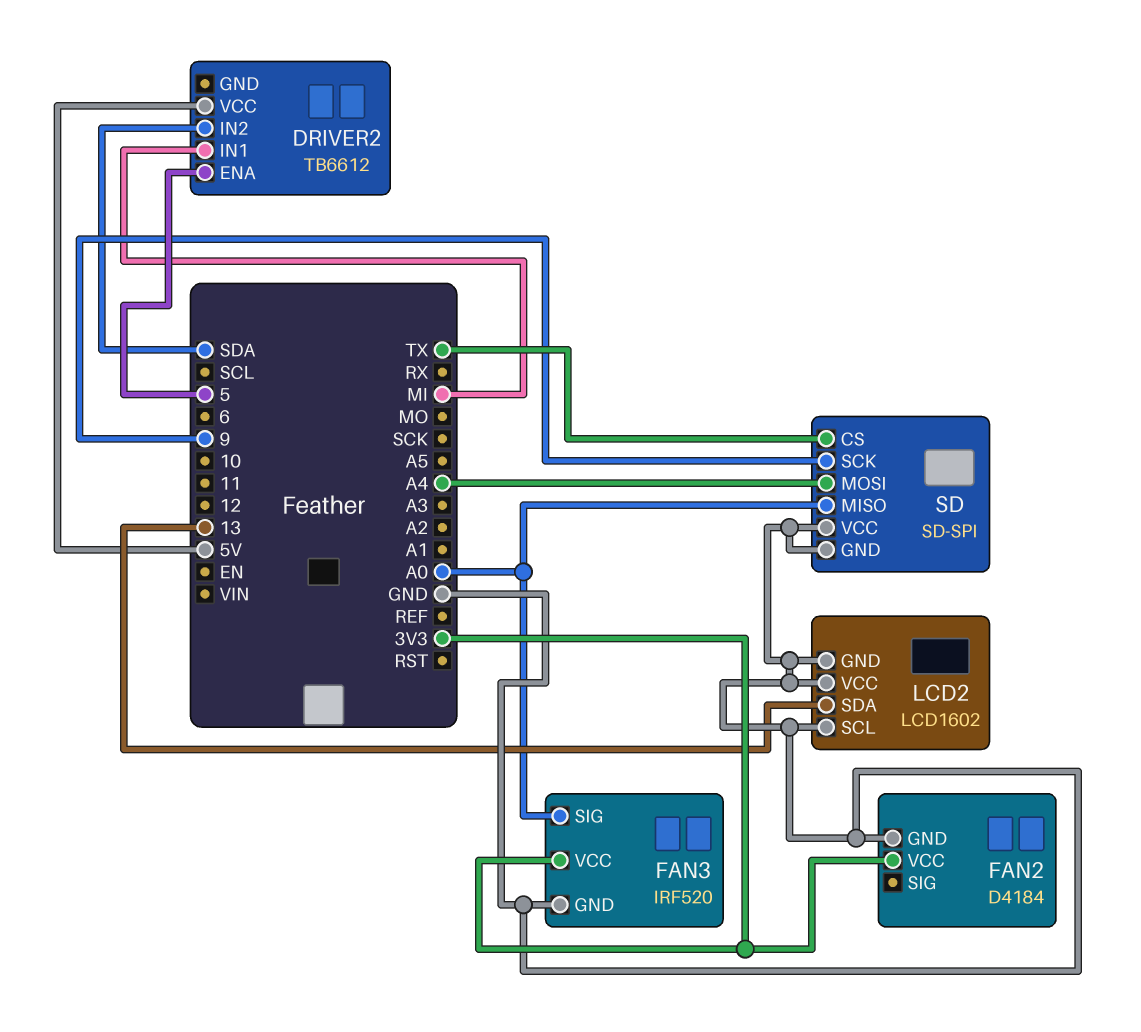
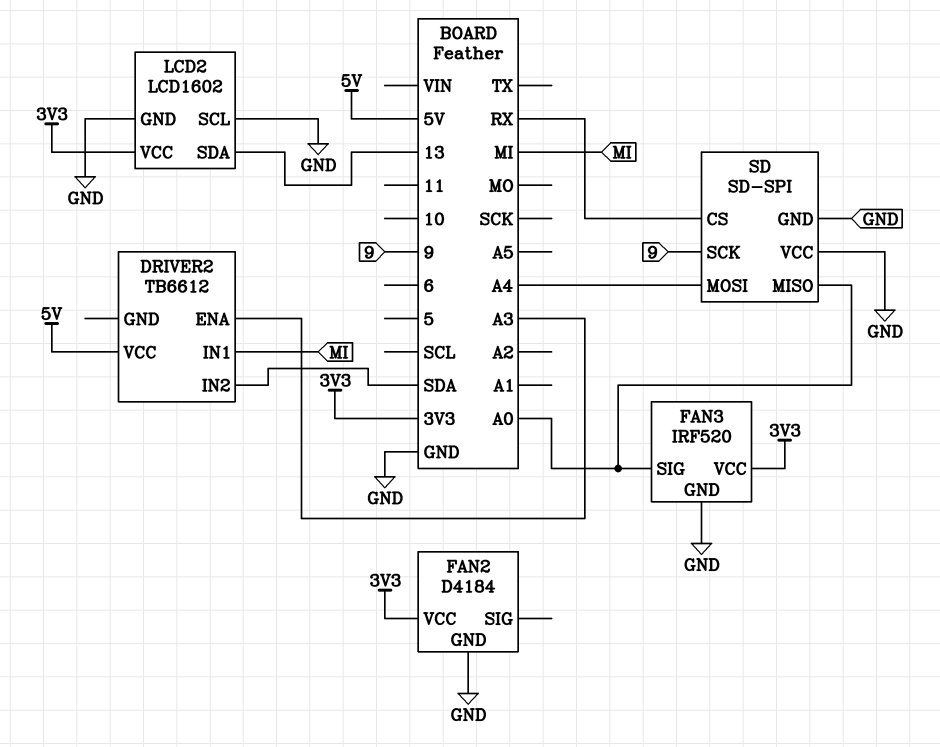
DRIVER2 pin ENA: 5 -> A3
LCD2 pin VCC: GND -> 3V3
SD pin CS: TX -> RX

